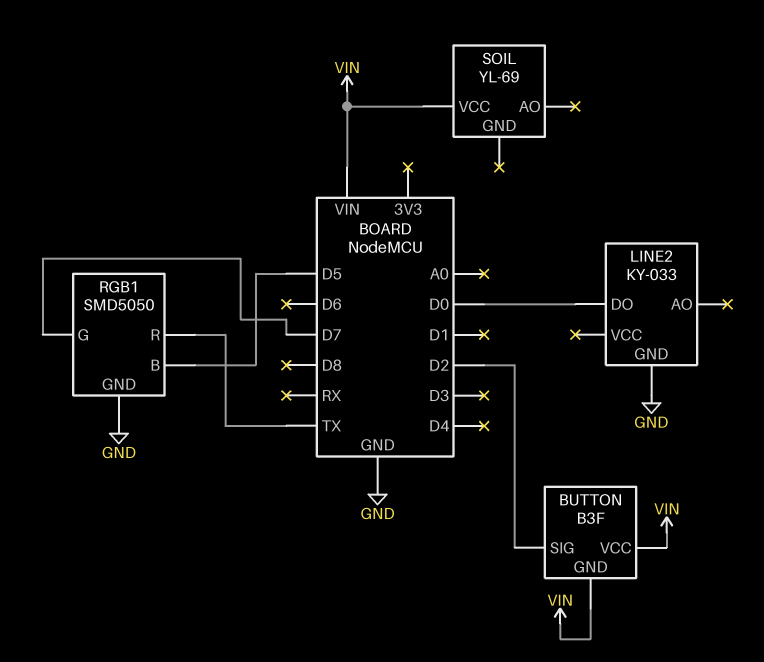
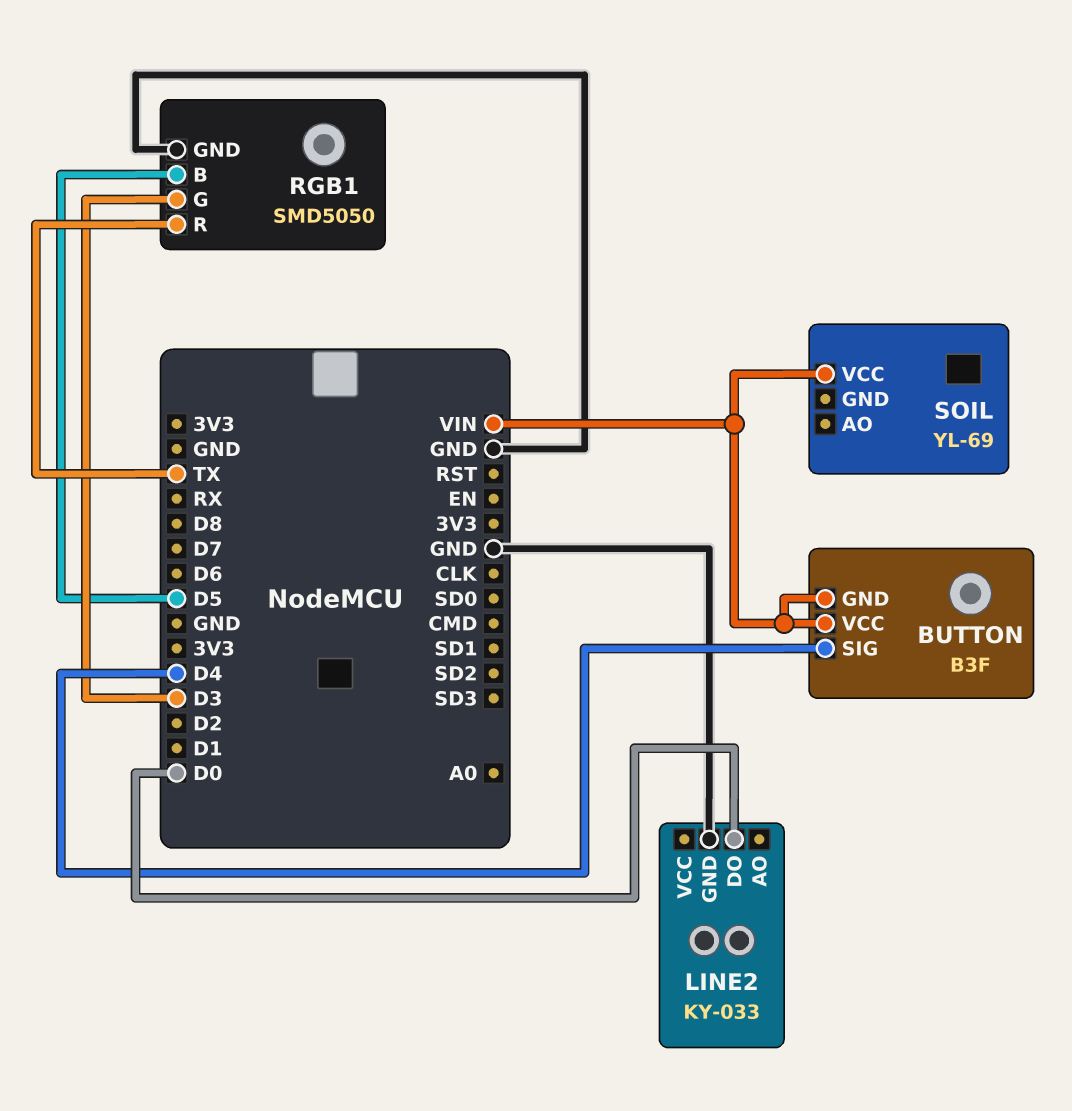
BUTTON pin SIG: D2 -> D4
RGB1 pin G: D7 -> D3

